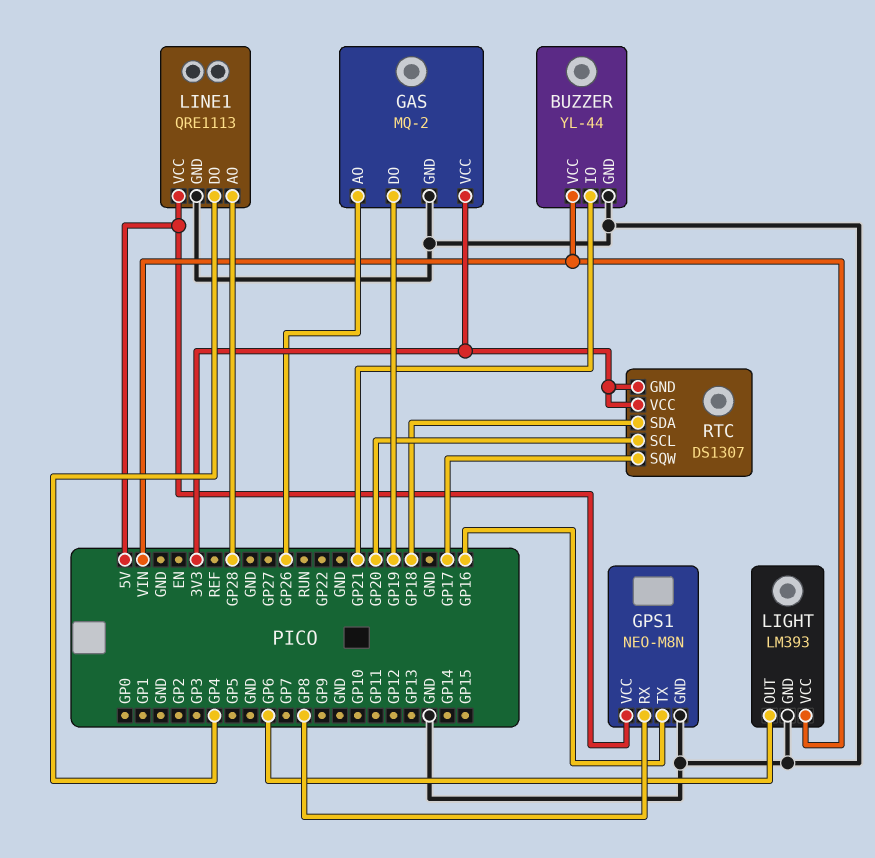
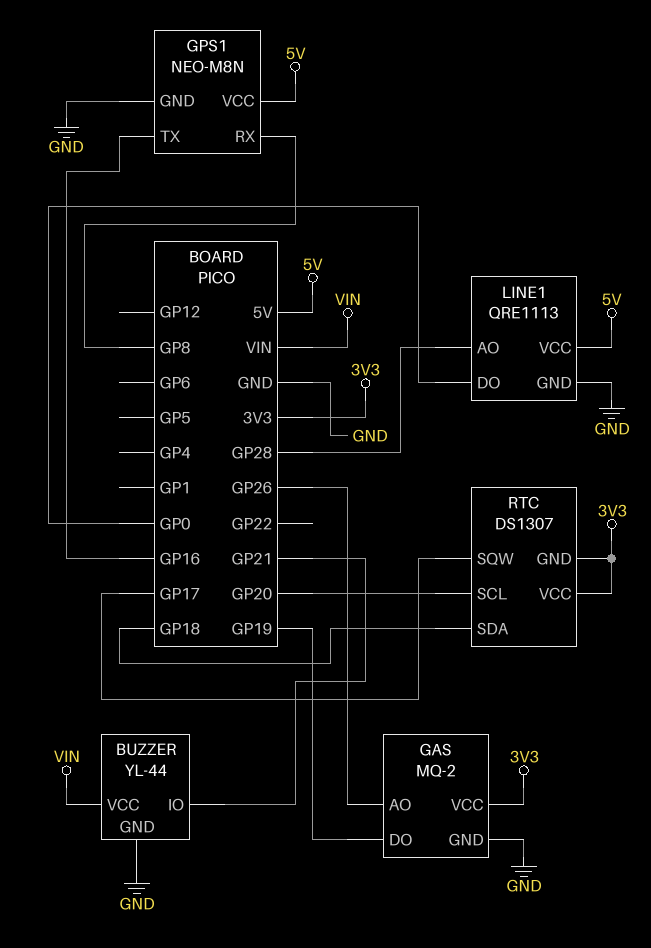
LIGHT: LM393 -> none
LIGHT pin GND: GND -> none
LIGHT pin OUT: GP6 -> none
LIGHT pin VCC: VIN -> none
LINE1 pin DO: GP4 -> GP0

